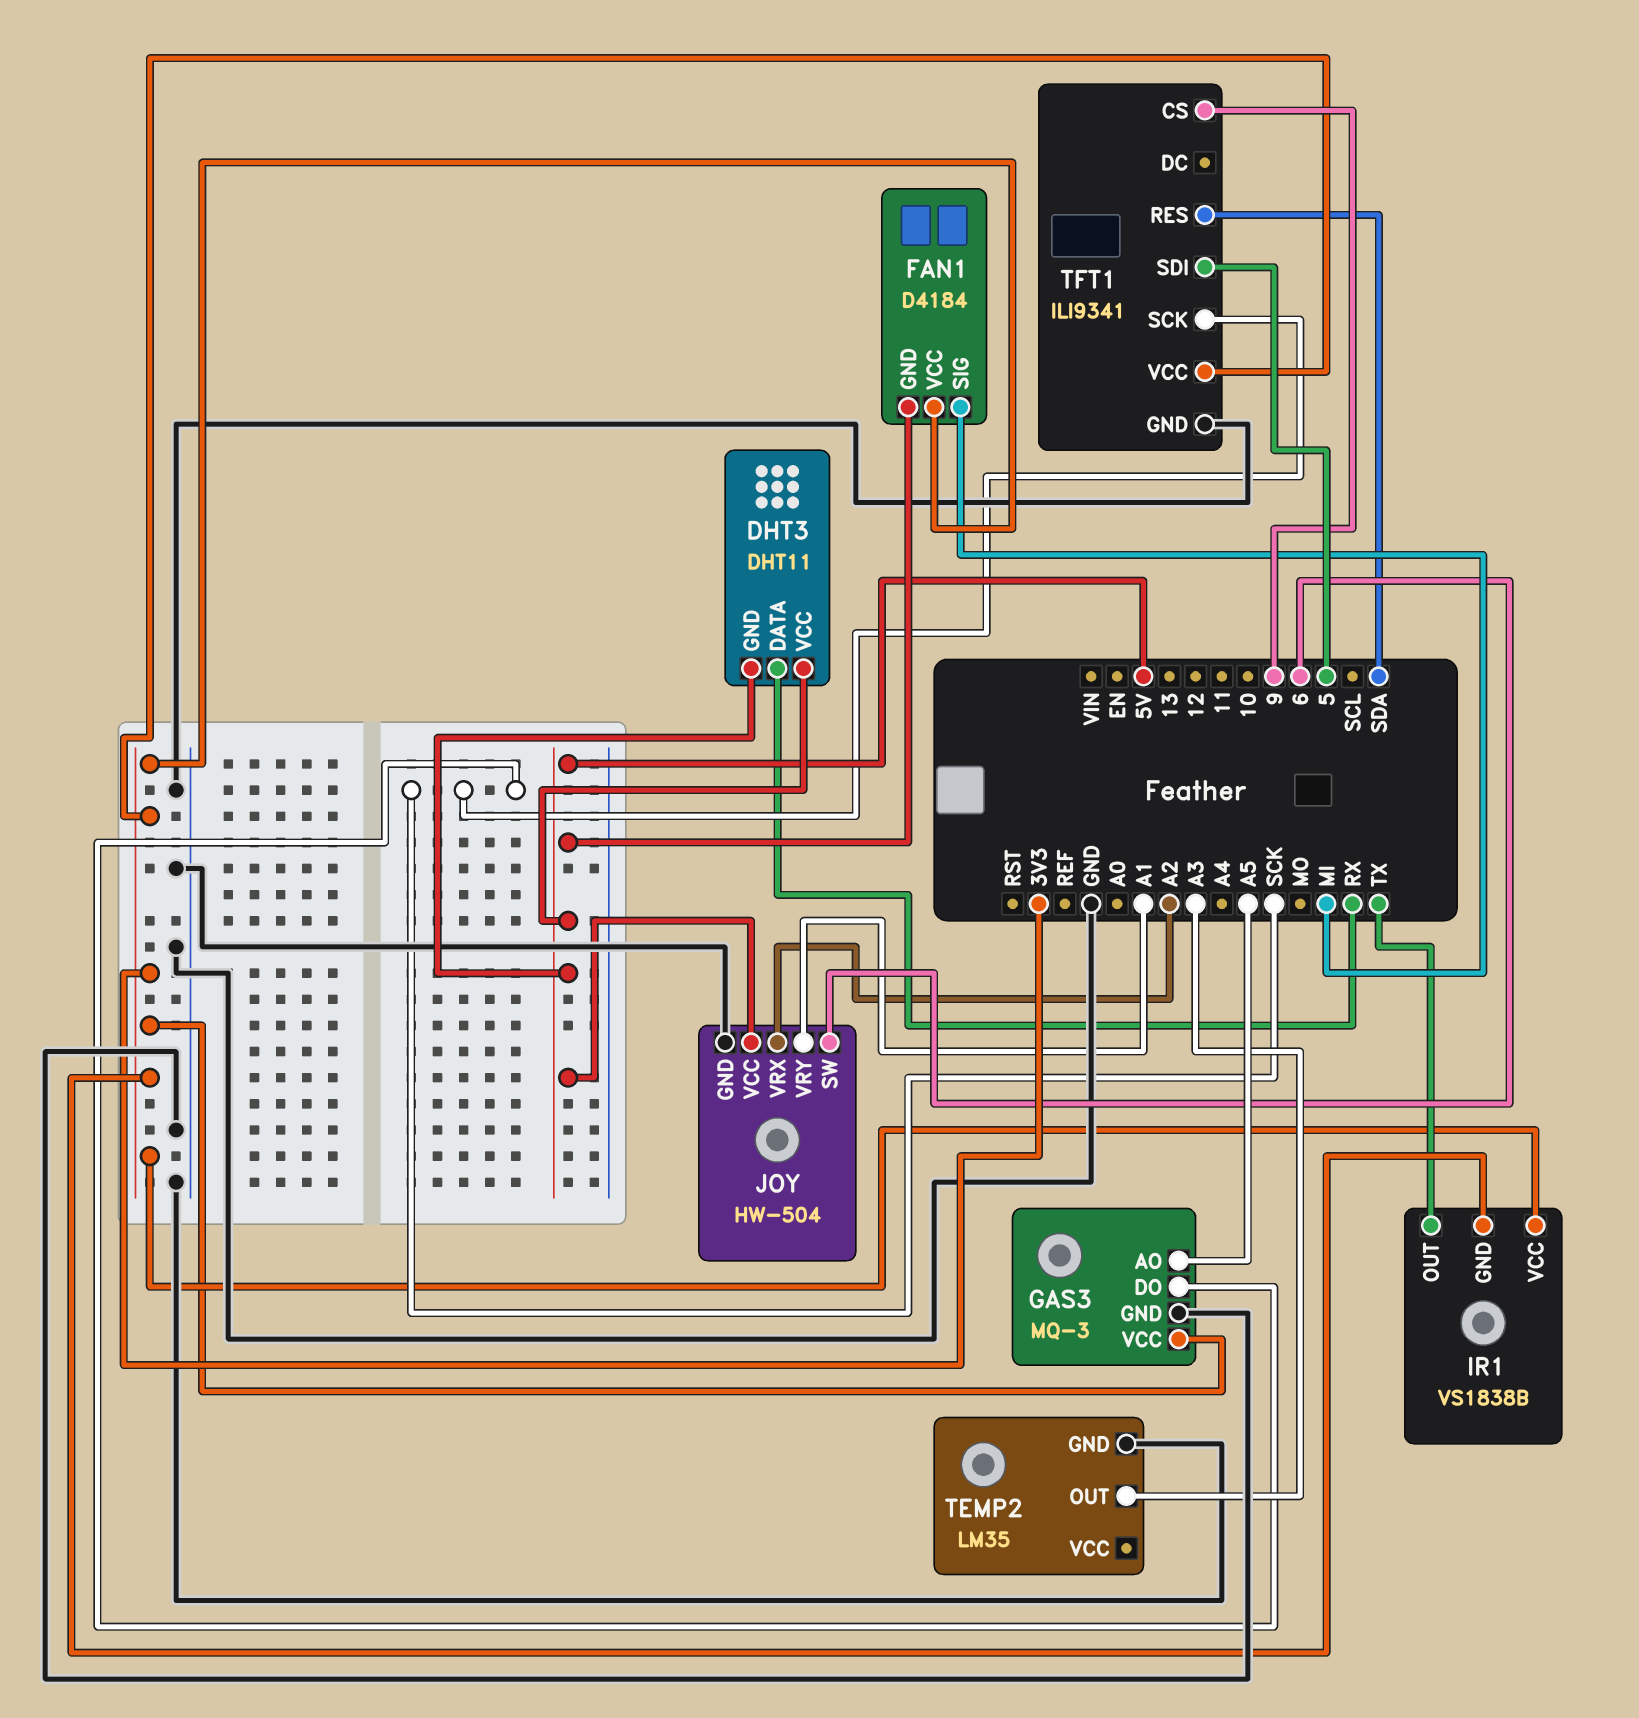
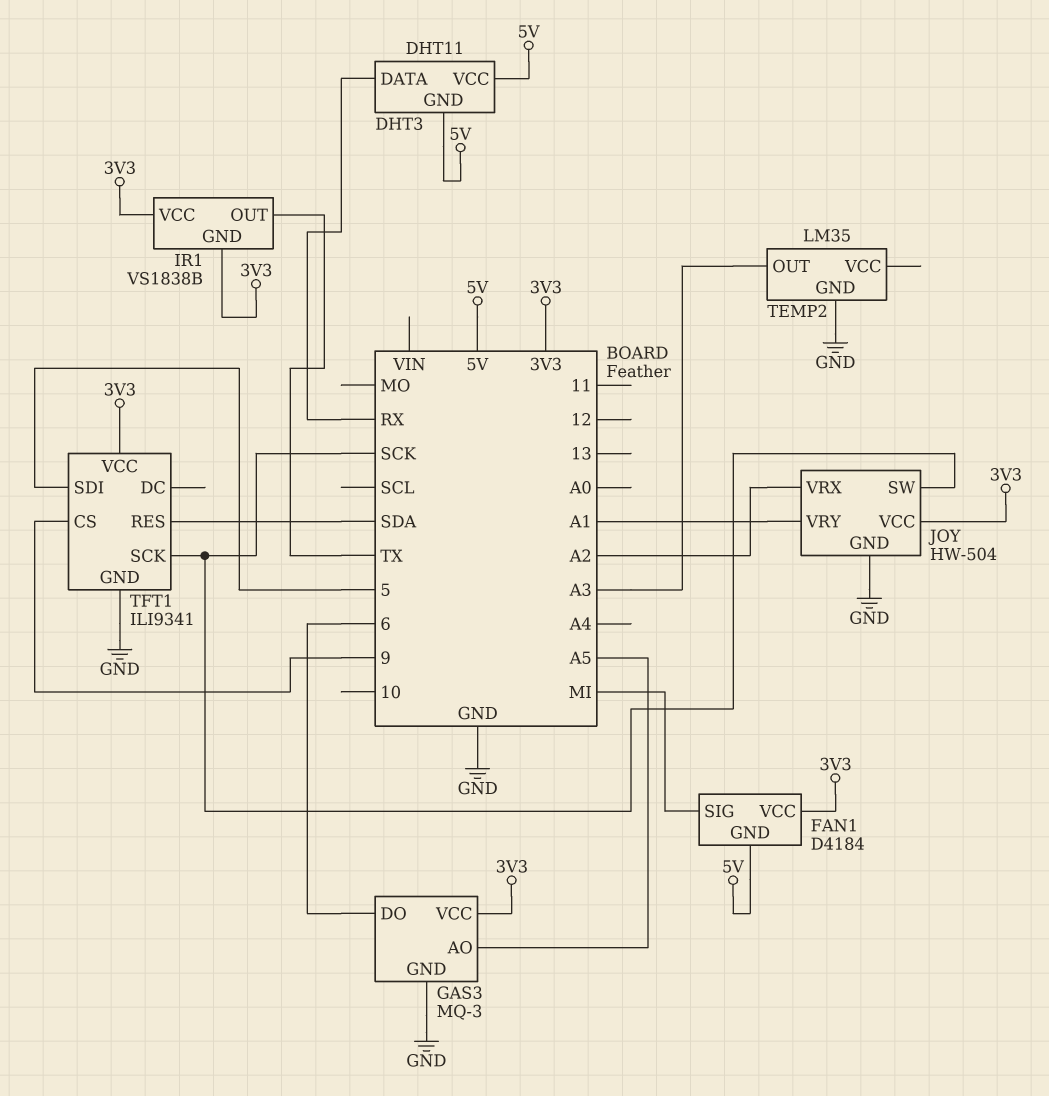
GAS3 pin DO: SCK -> 6
JOY pin SW: 6 -> SCK
JOY pin VCC: 5V -> 3V3

